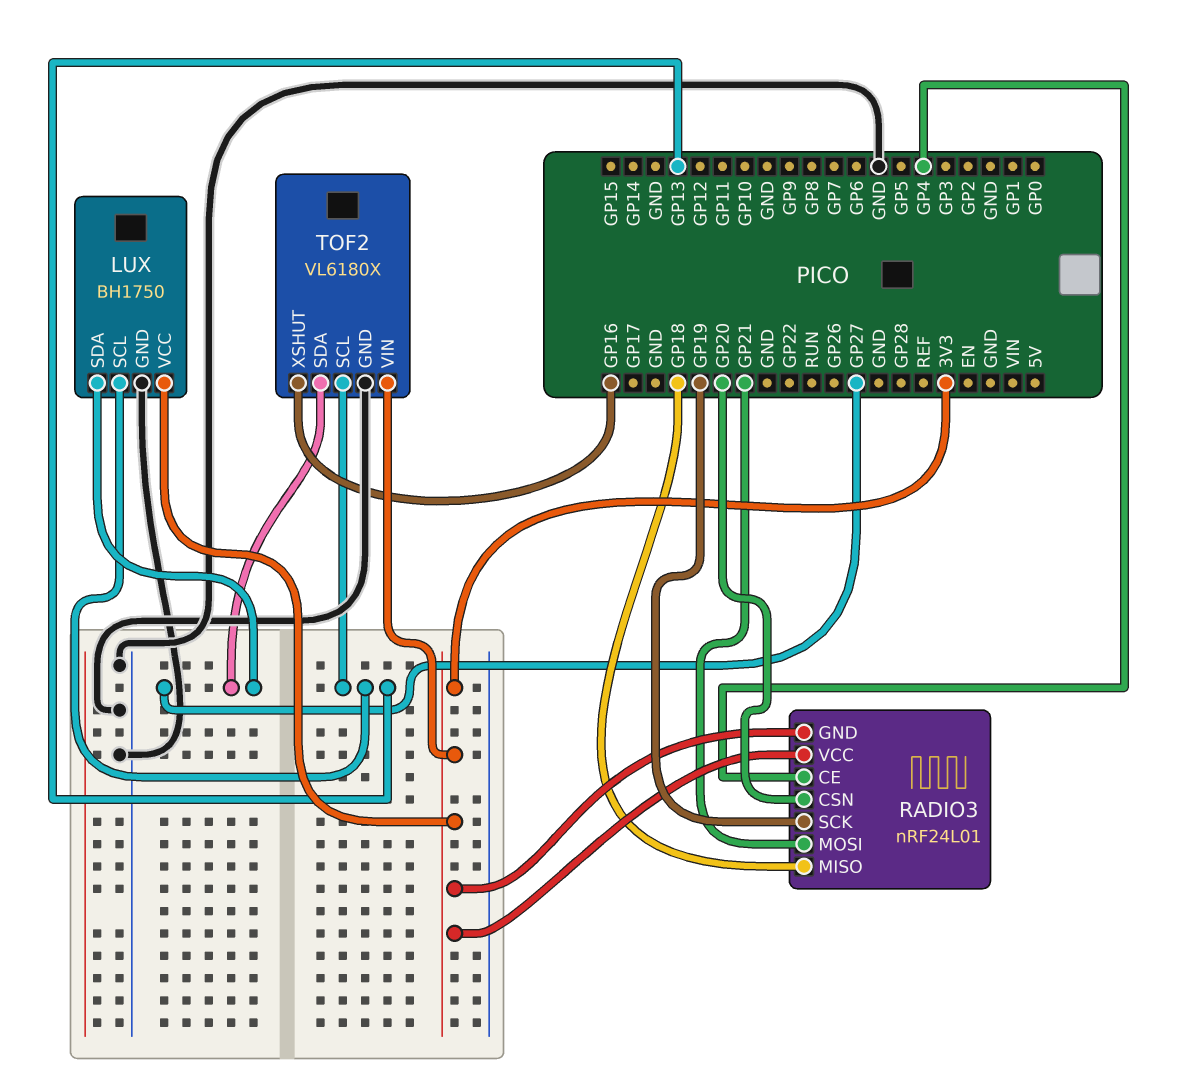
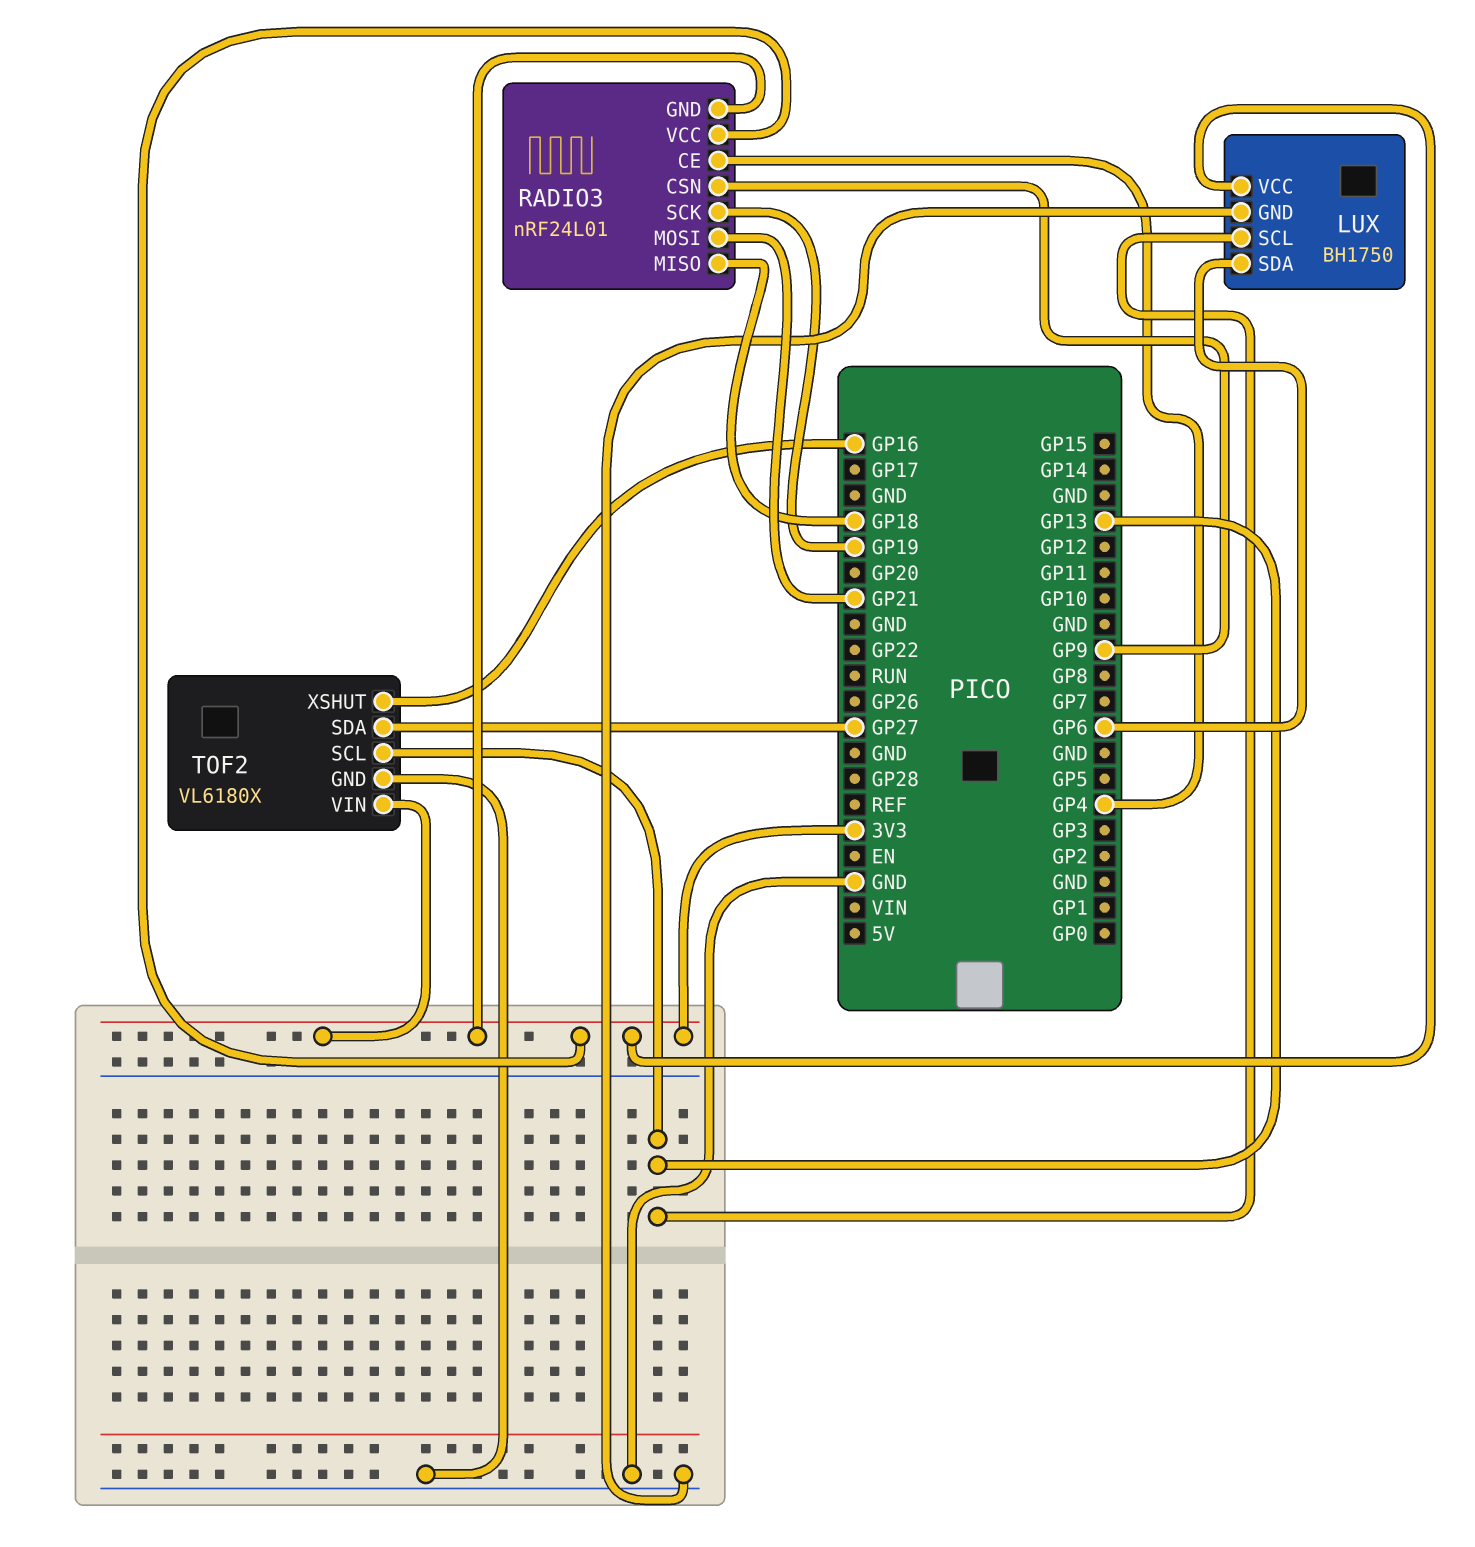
LUX pin SDA: GP27 -> GP6
RADIO3 pin CSN: GP20 -> GP9

